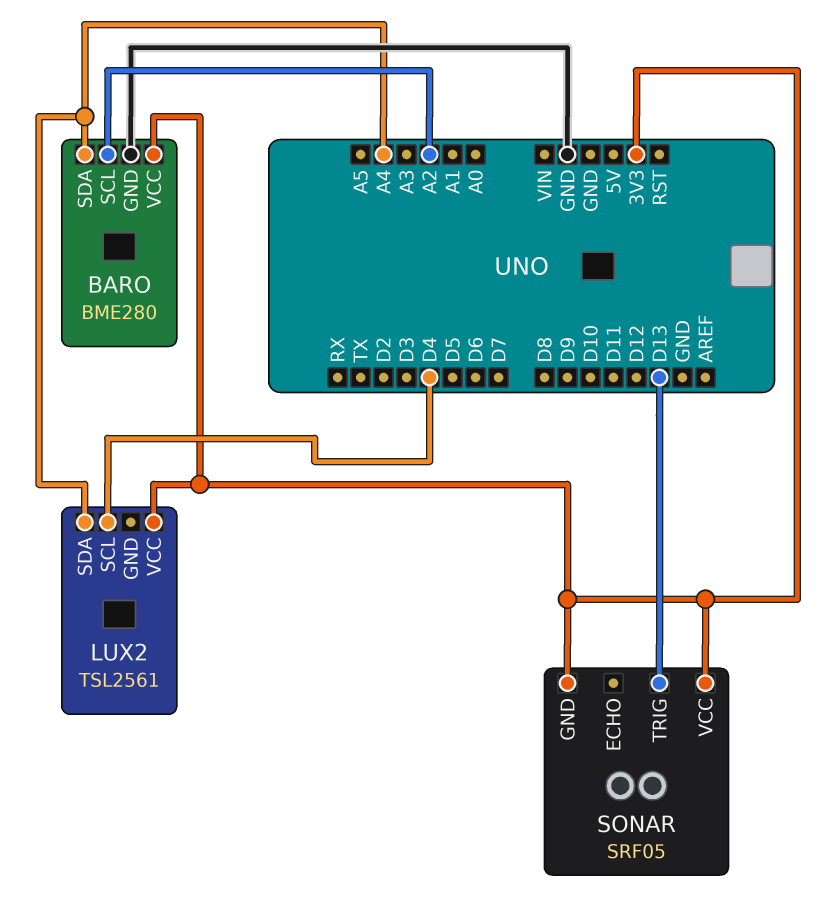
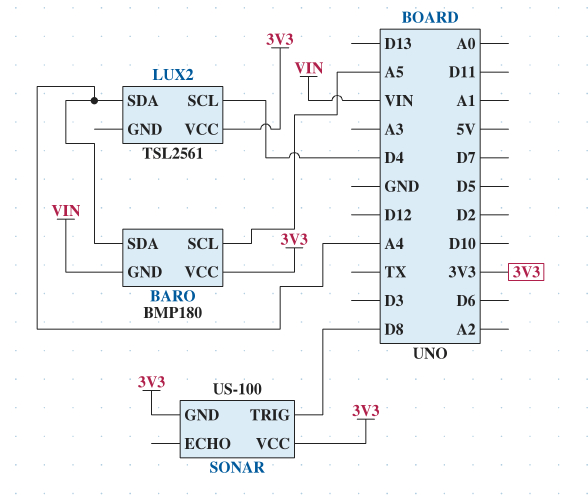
BARO: BME280 -> BMP180
BARO pin GND: GND -> VIN
BARO pin SCL: A2 -> A5
SONAR: SRF05 -> US-100
SONAR pin TRIG: D13 -> D8

